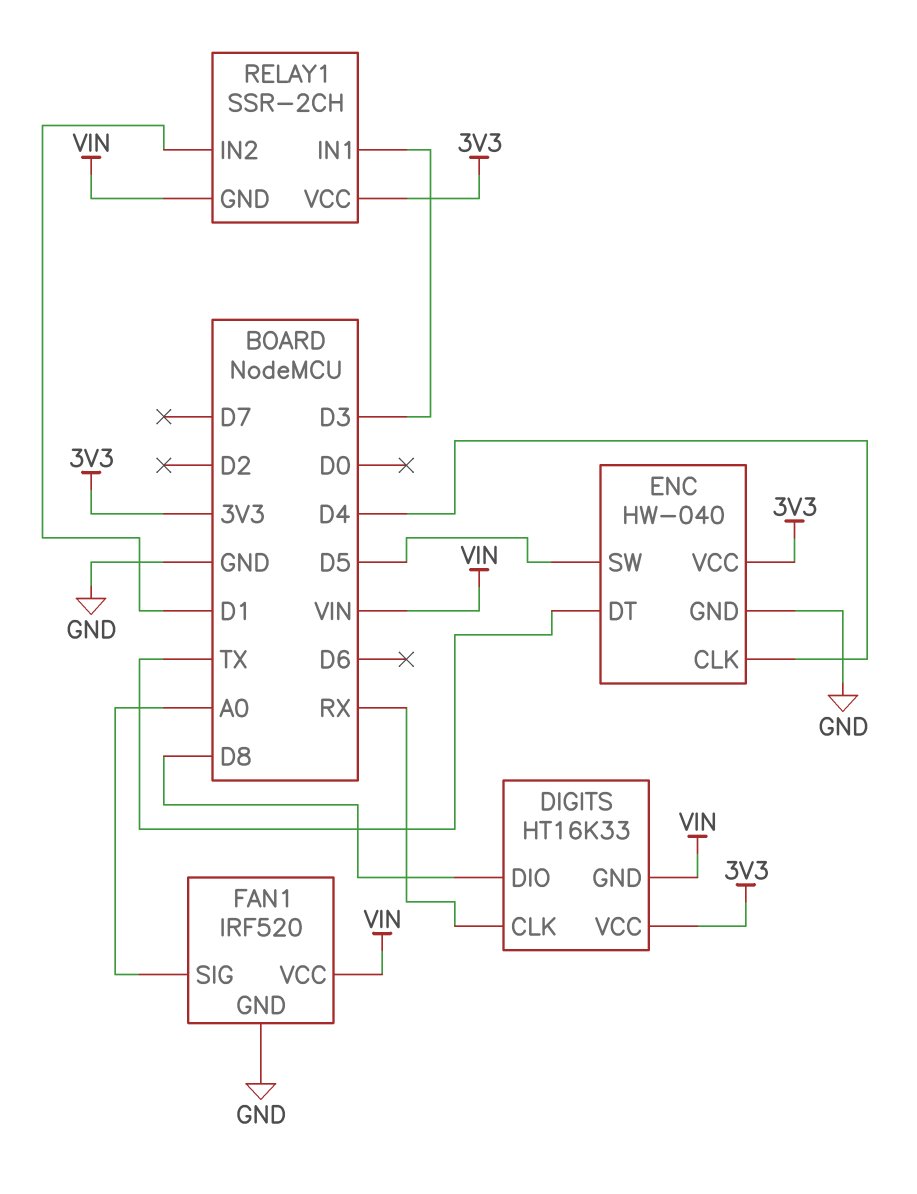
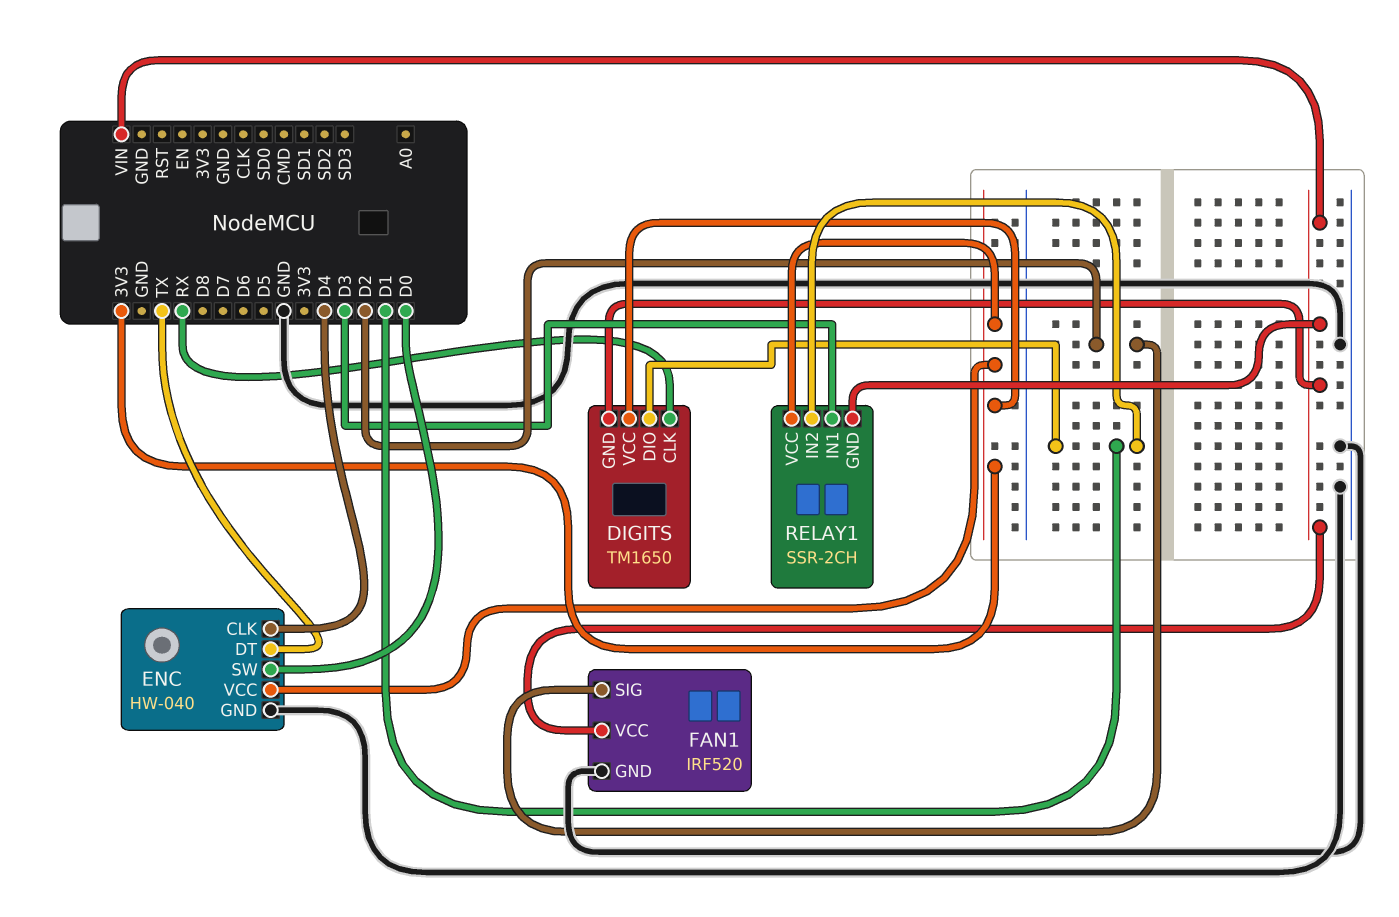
DIGITS: HT16K33 -> TM1650
DIGITS pin DIO: D8 -> D1
ENC pin SW: D5 -> D0
FAN1 pin SIG: A0 -> D2

